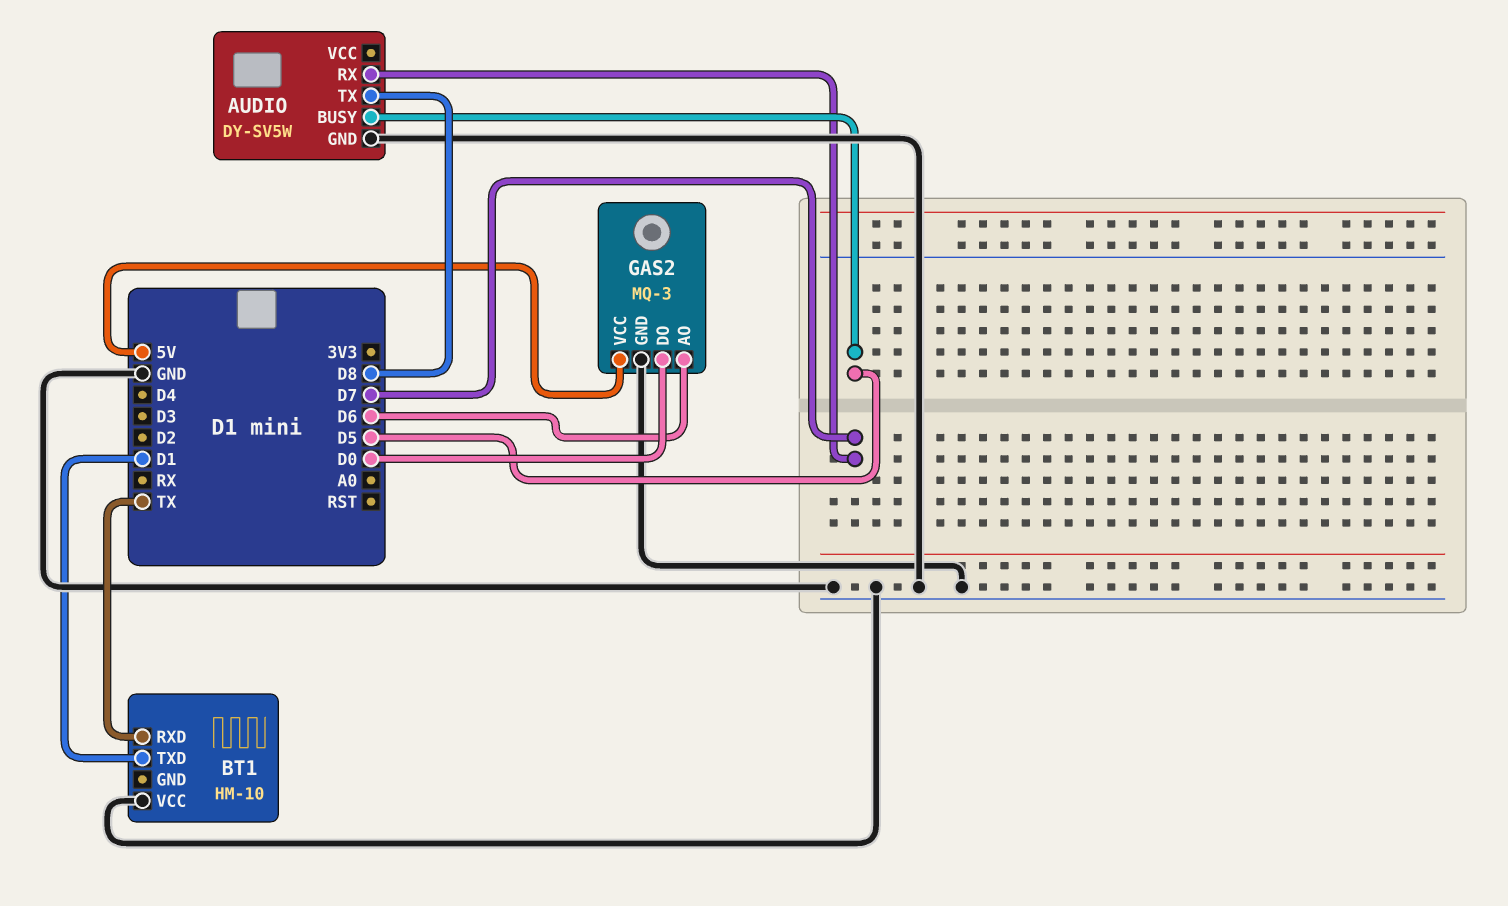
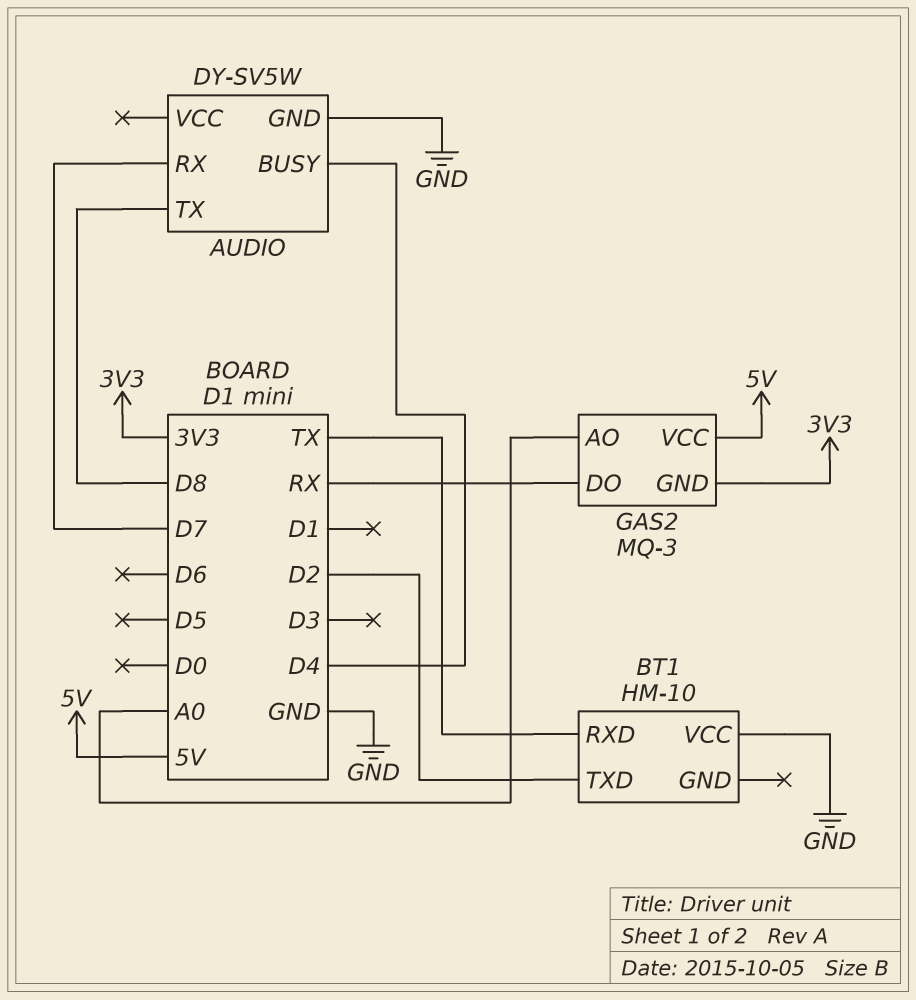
AUDIO pin BUSY: D5 -> D4
BT1 pin TXD: D1 -> D2
GAS2 pin AO: D6 -> A0
GAS2 pin DO: D0 -> RX
GAS2 pin GND: GND -> 3V3

